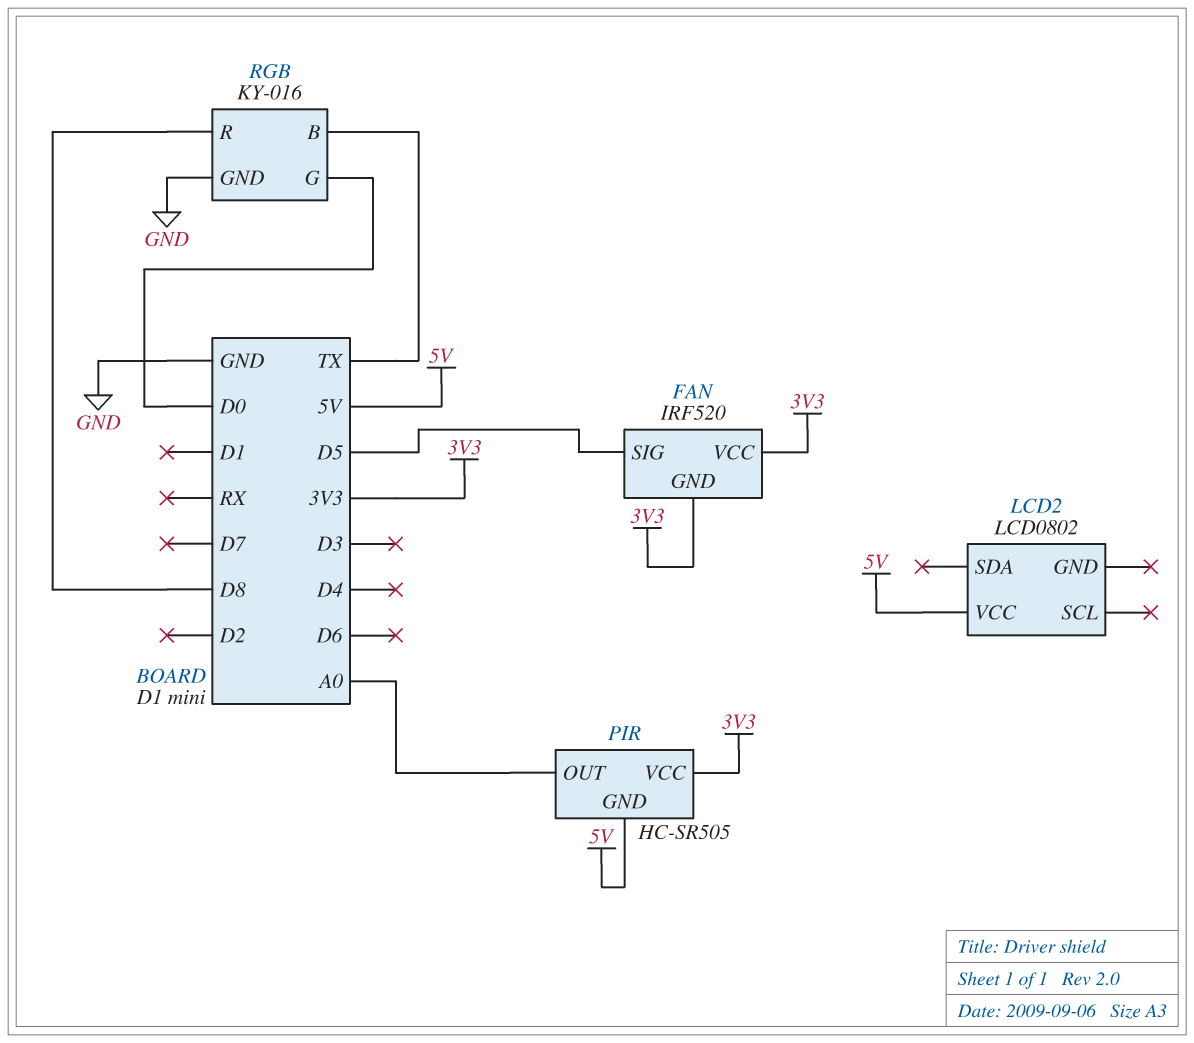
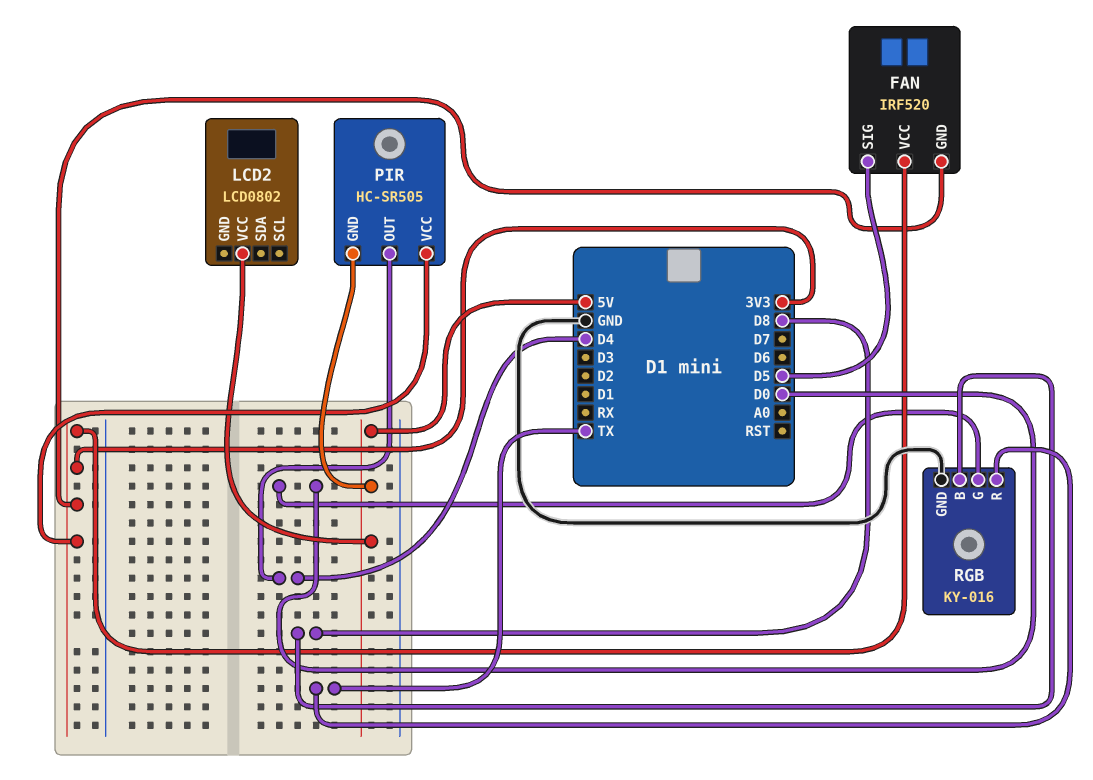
PIR pin OUT: A0 -> D4
RGB pin B: TX -> D8
RGB pin R: D8 -> TX

